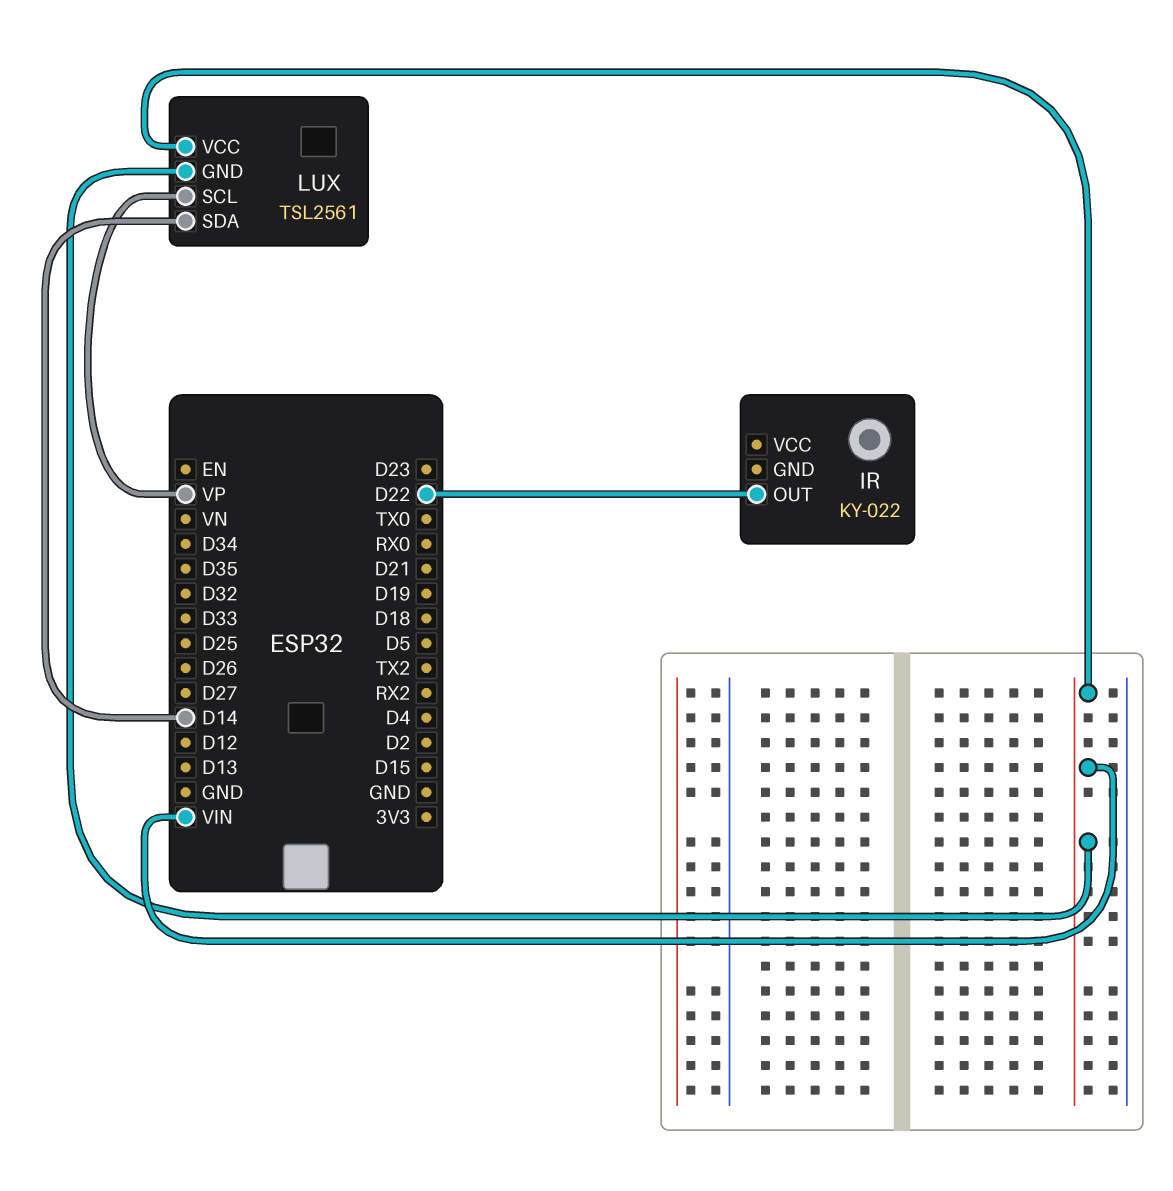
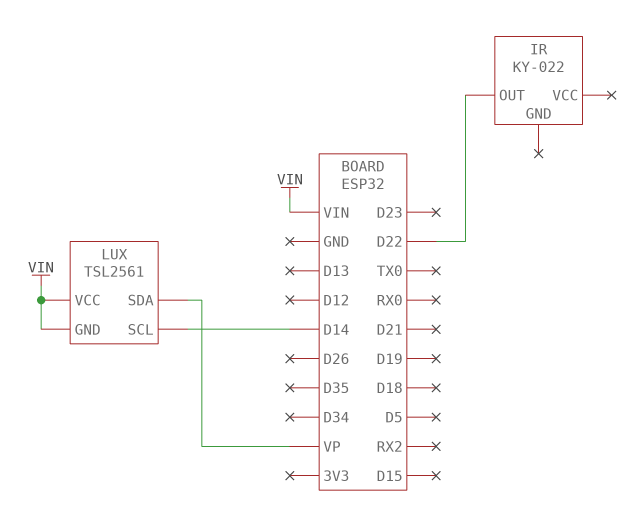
LUX pin SCL: VP -> D14
LUX pin SDA: D14 -> VP

